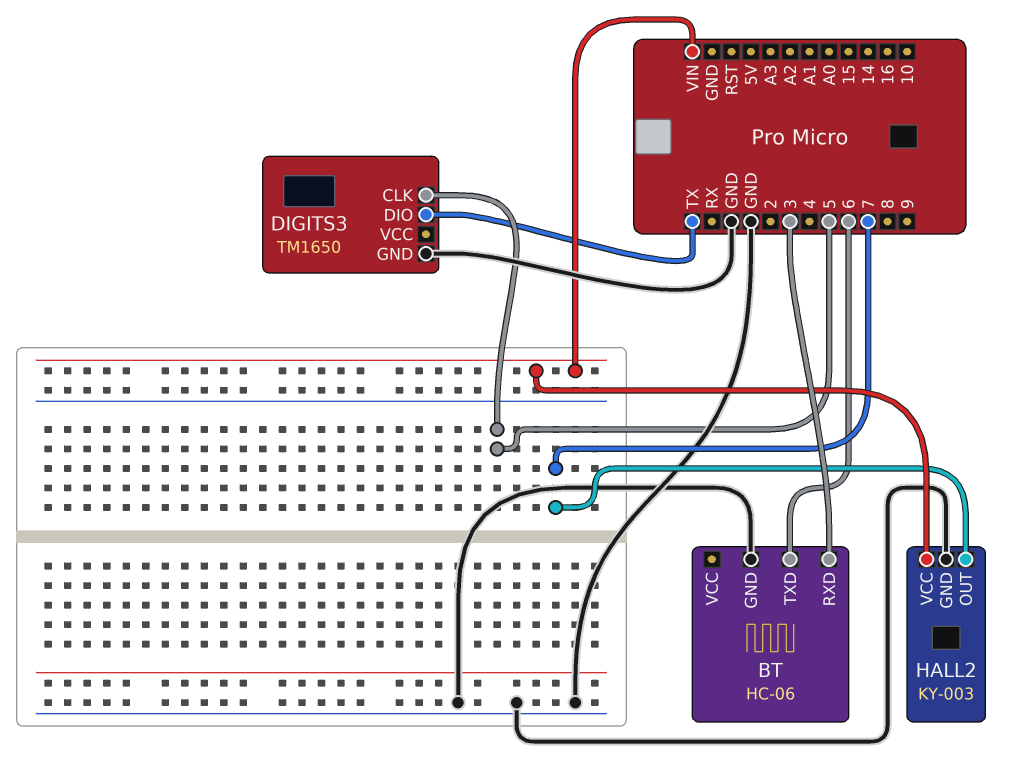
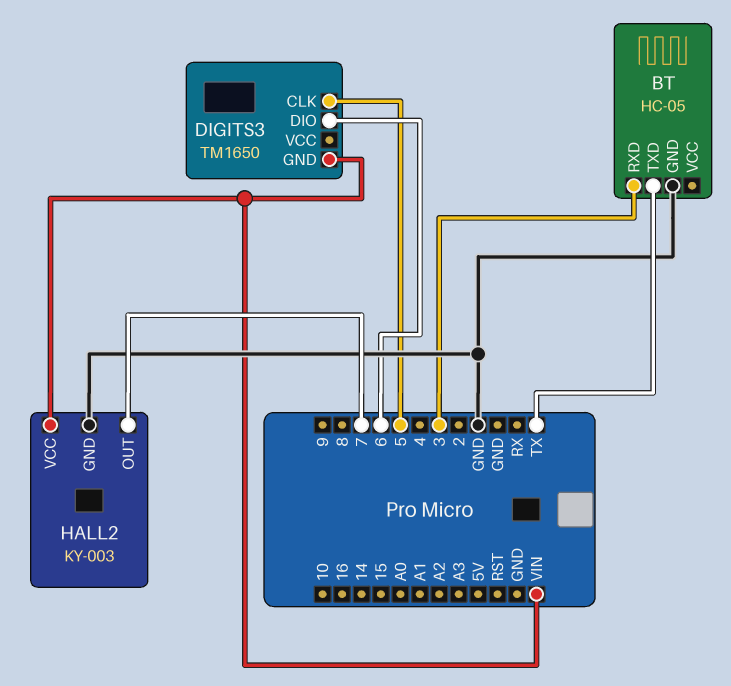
BT: HC-06 -> HC-05
BT pin TXD: 6 -> TX
DIGITS3 pin DIO: TX -> 6
DIGITS3 pin GND: GND -> VIN

